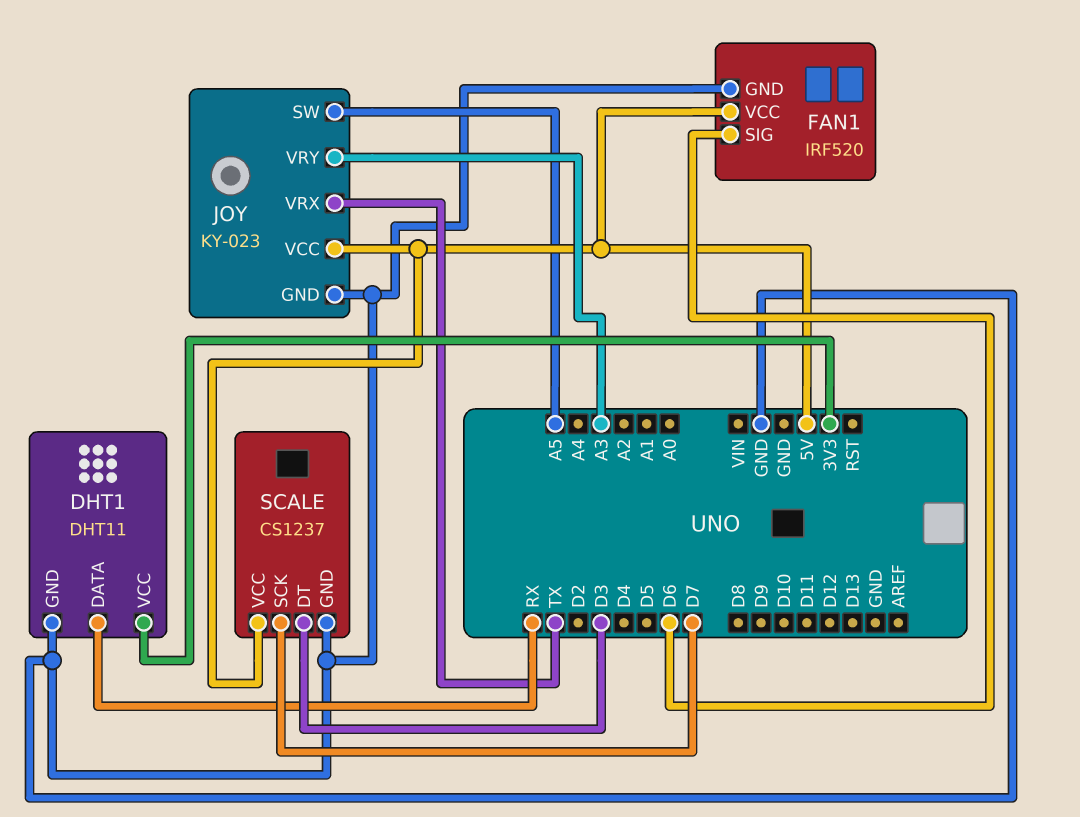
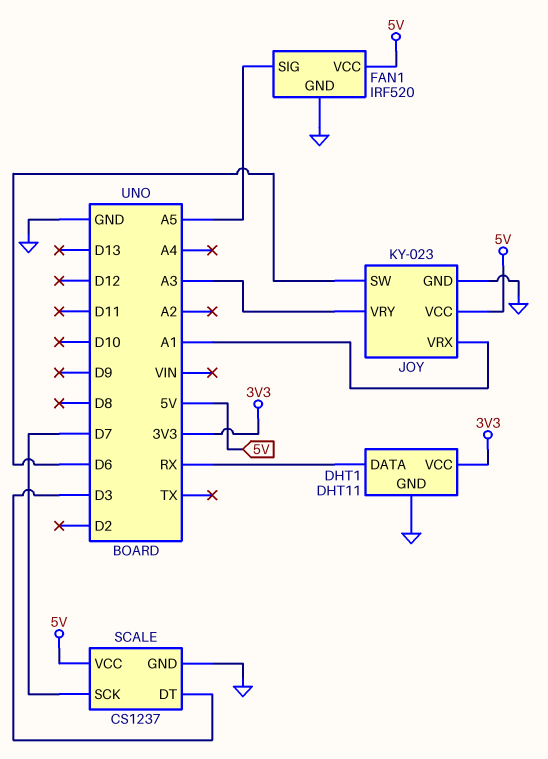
FAN1 pin SIG: D6 -> A5
JOY pin SW: A5 -> D6
JOY pin VRX: TX -> A1

